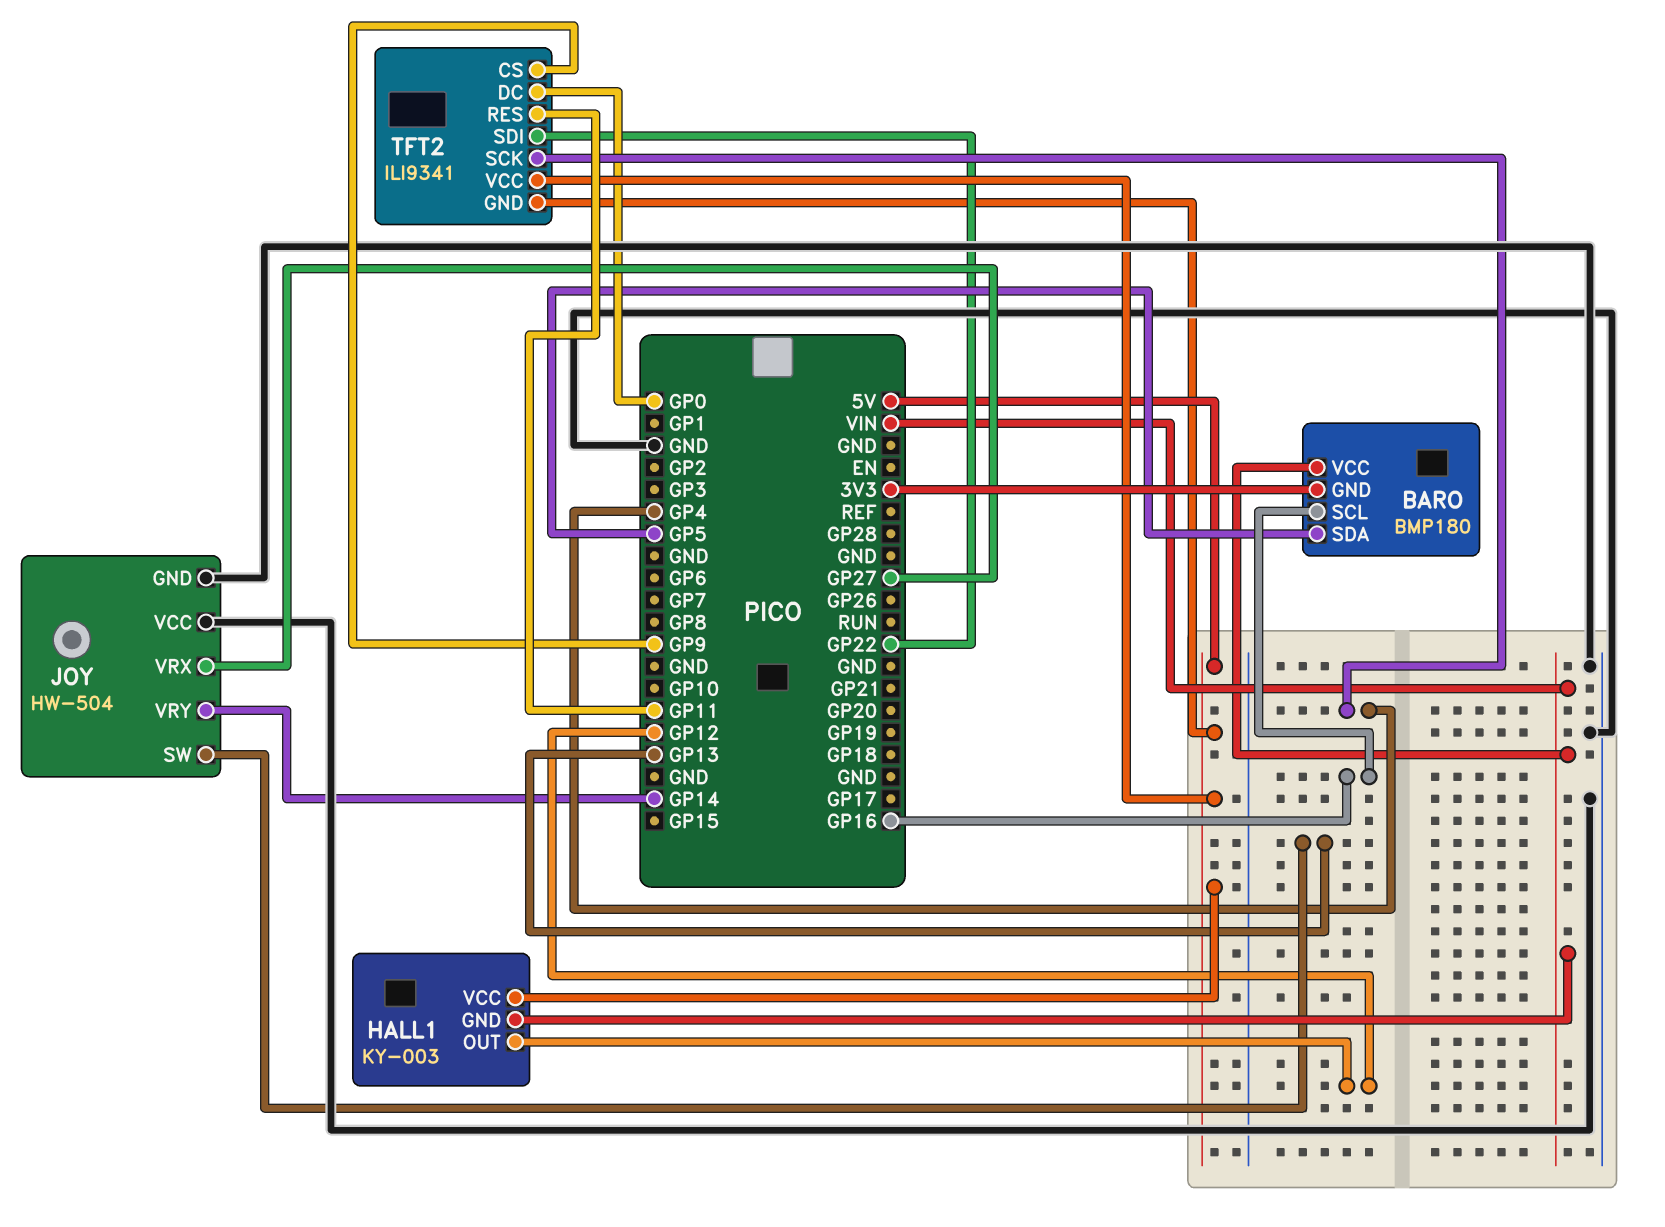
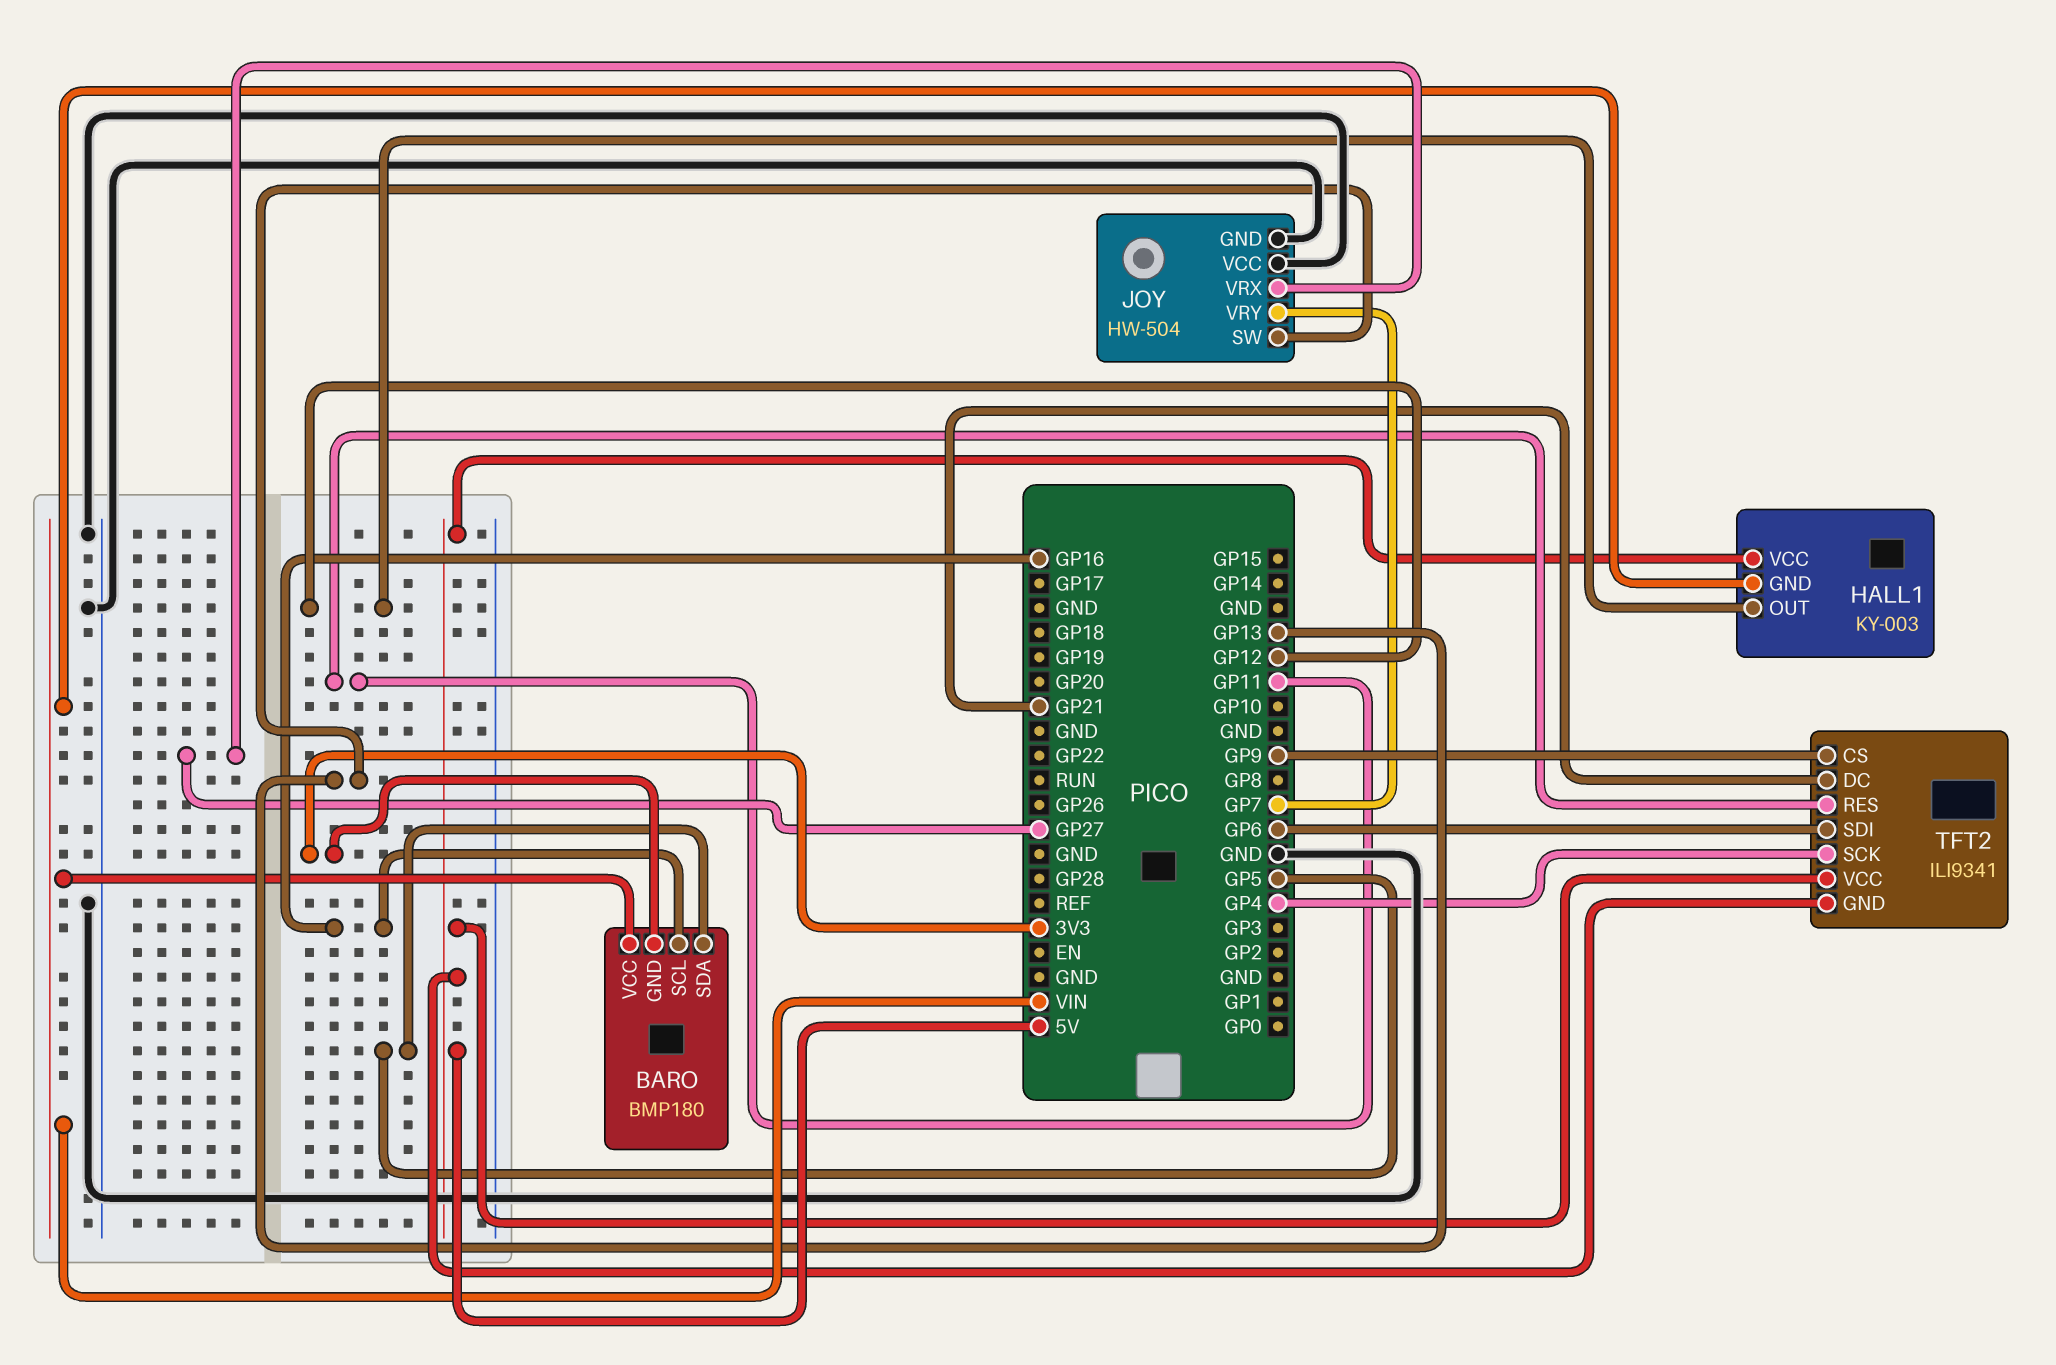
JOY pin VRY: GP14 -> GP7
TFT2 pin DC: GP0 -> GP21
TFT2 pin SDI: GP22 -> GP6

